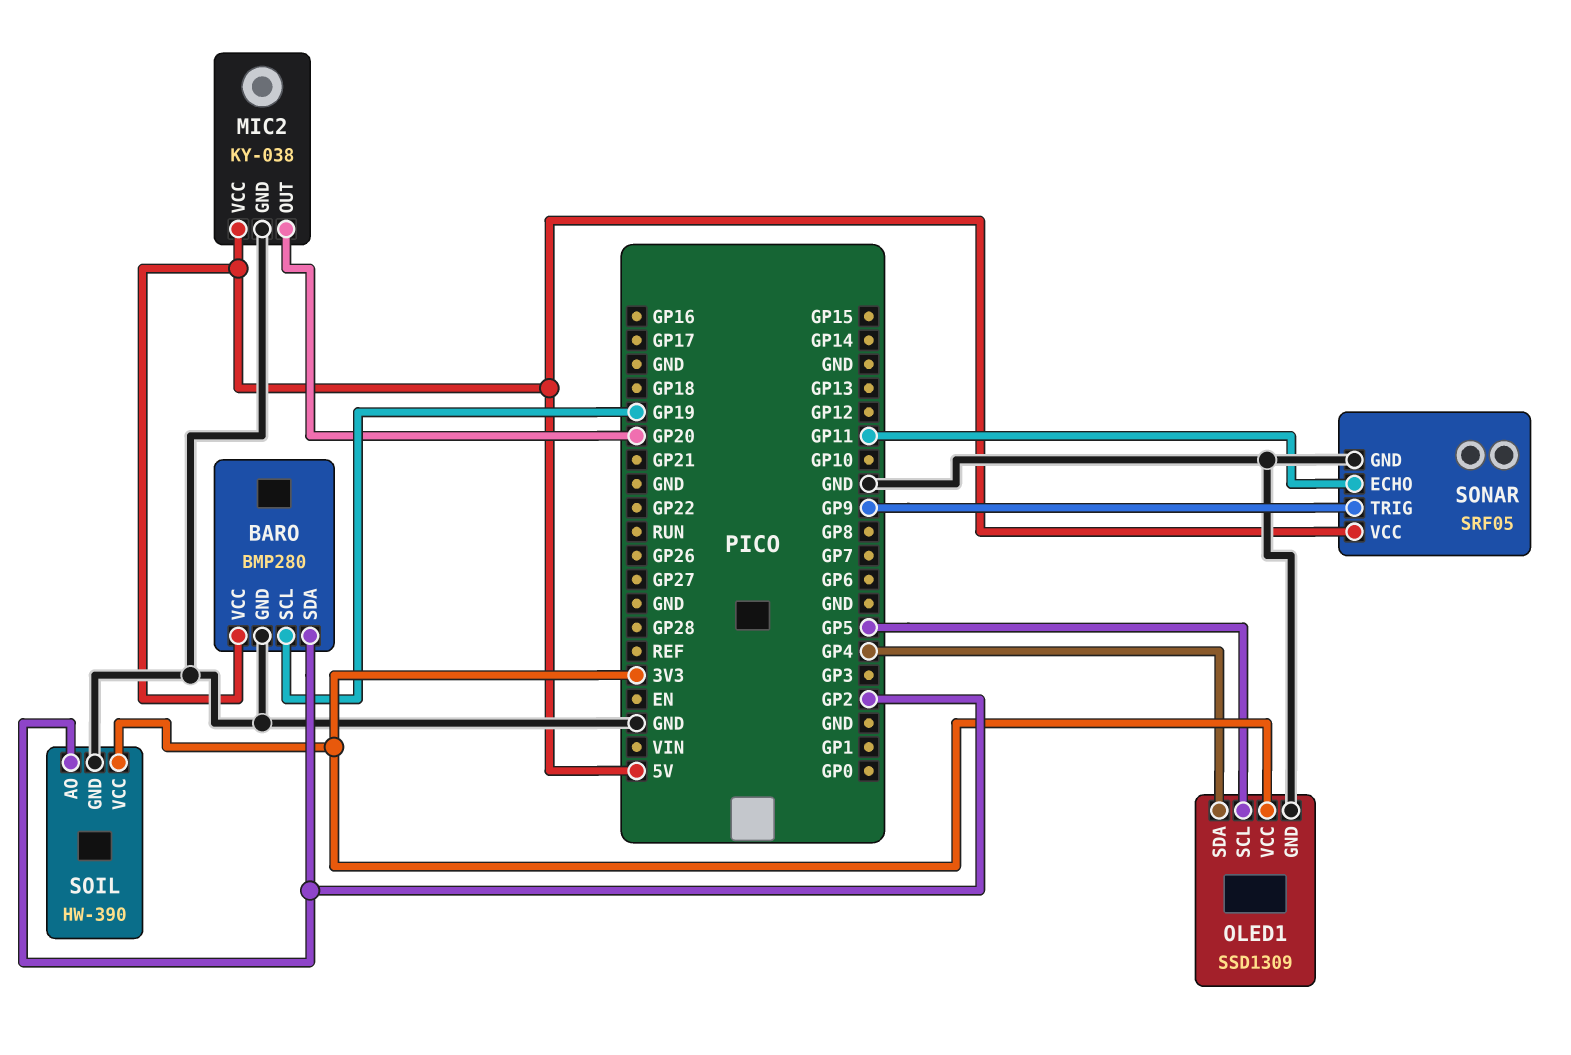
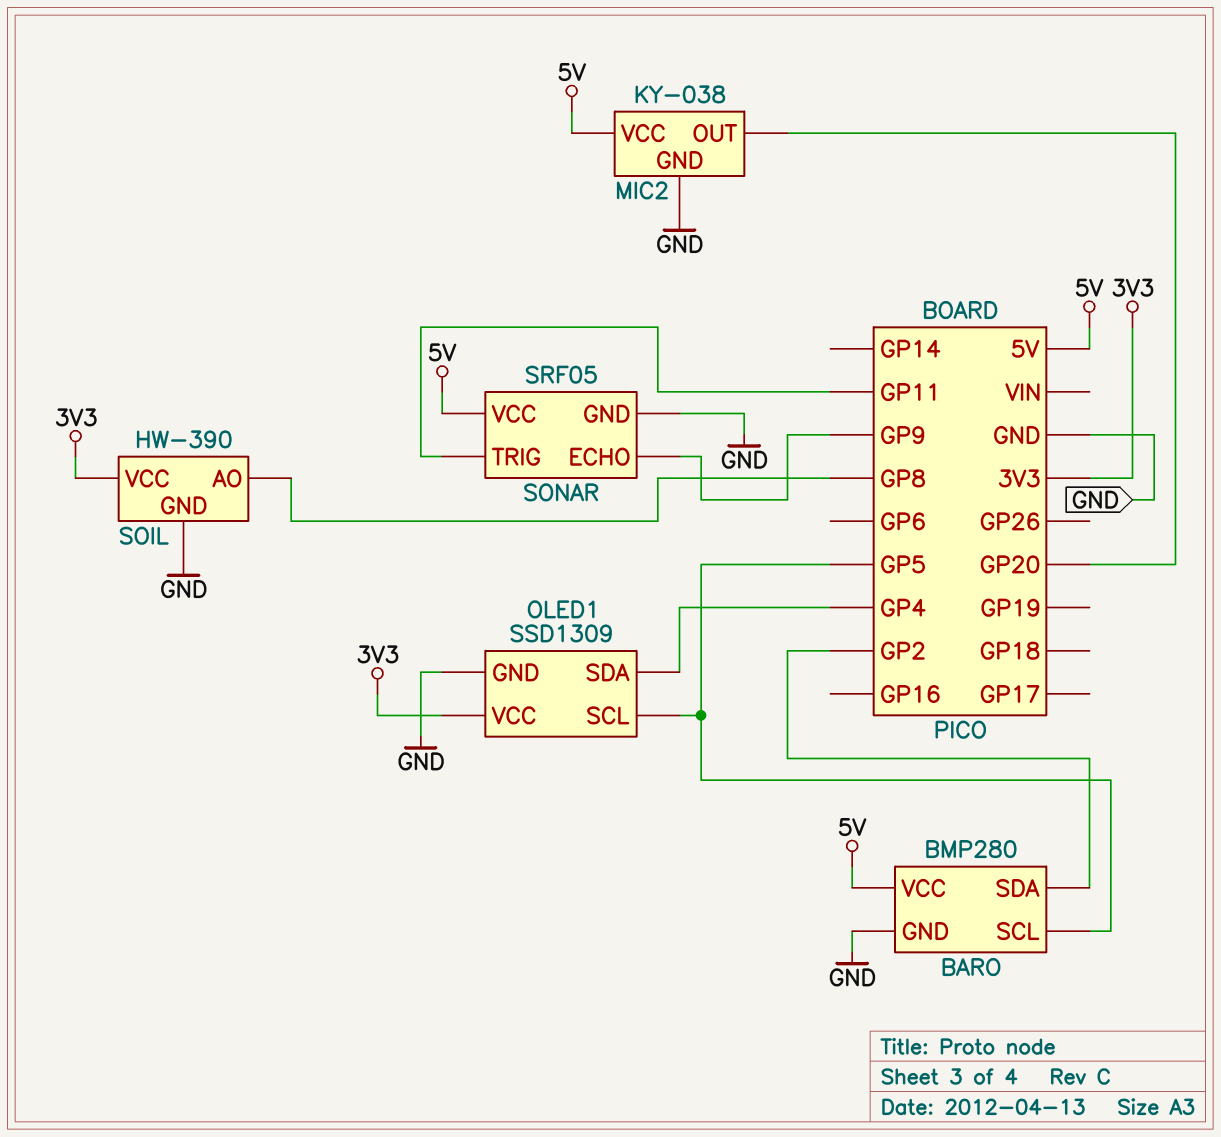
BARO pin SCL: GP19 -> GP5
SOIL pin AO: GP2 -> GP8
SONAR pin ECHO: GP11 -> GP9
SONAR pin TRIG: GP9 -> GP11

